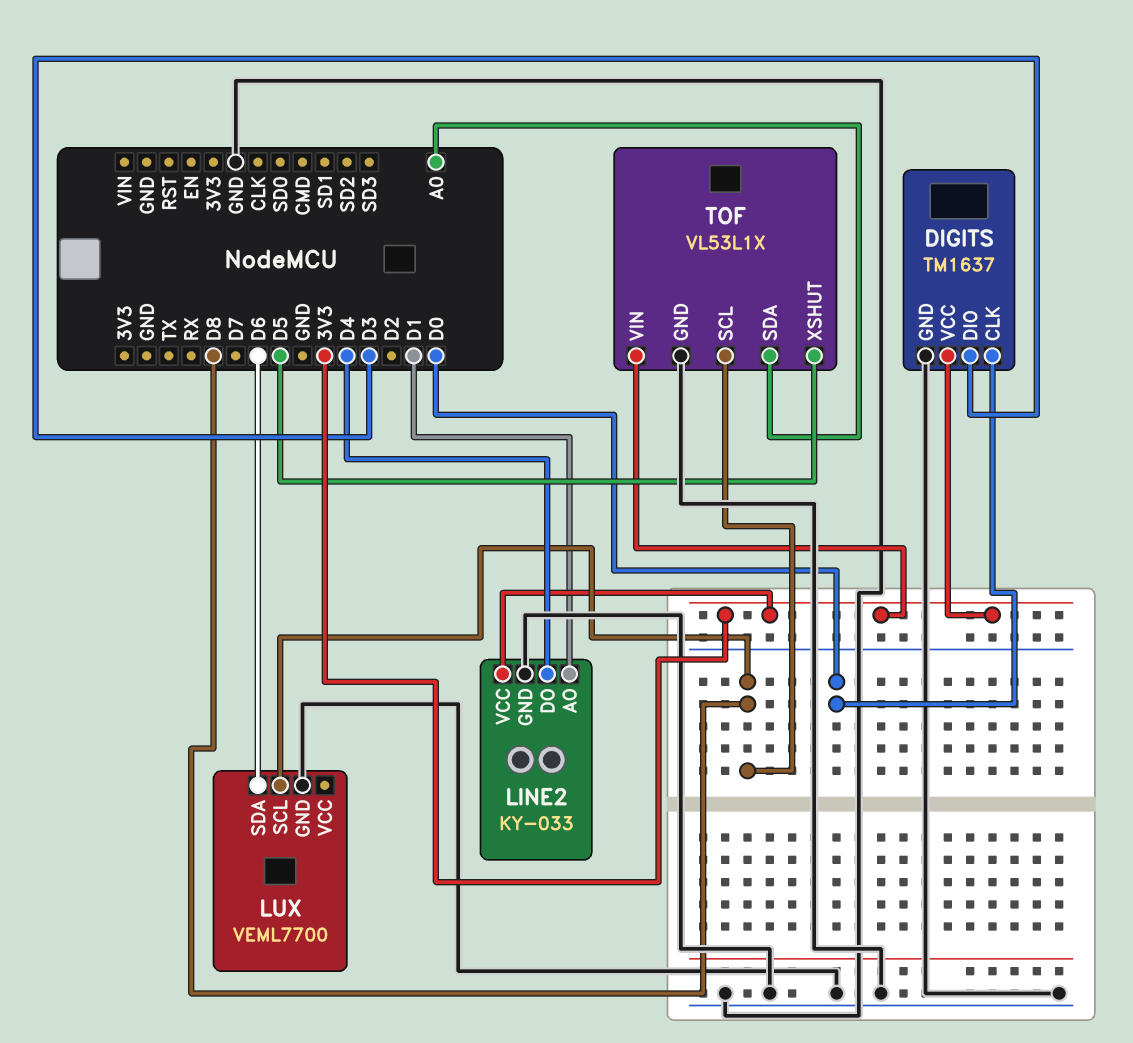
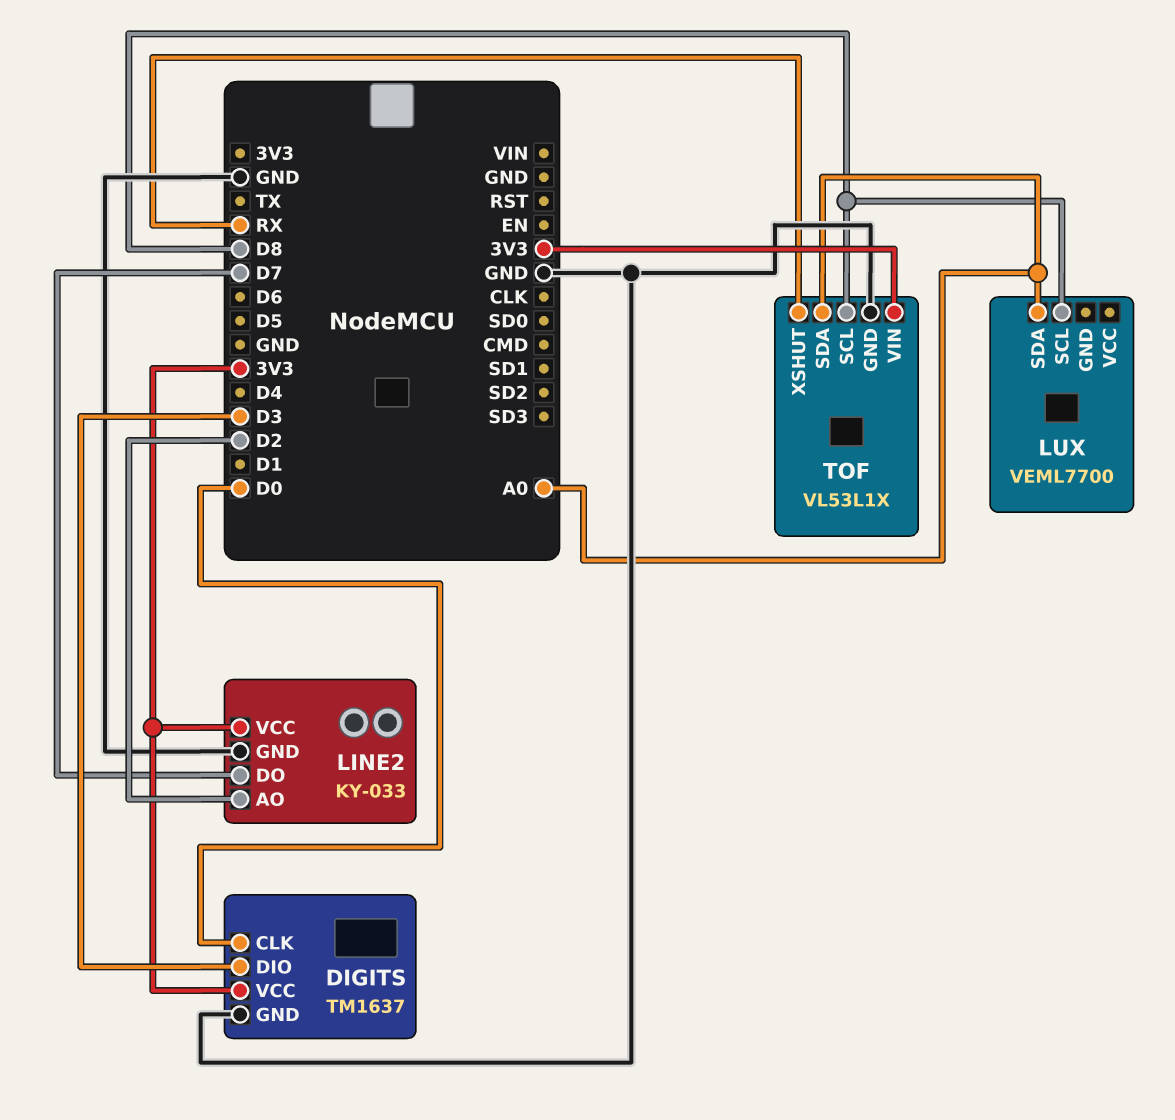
LINE2 pin AO: D1 -> D2
LINE2 pin DO: D4 -> D7
LUX pin GND: GND -> none
LUX pin SDA: D6 -> A0
TOF pin XSHUT: D5 -> RX

